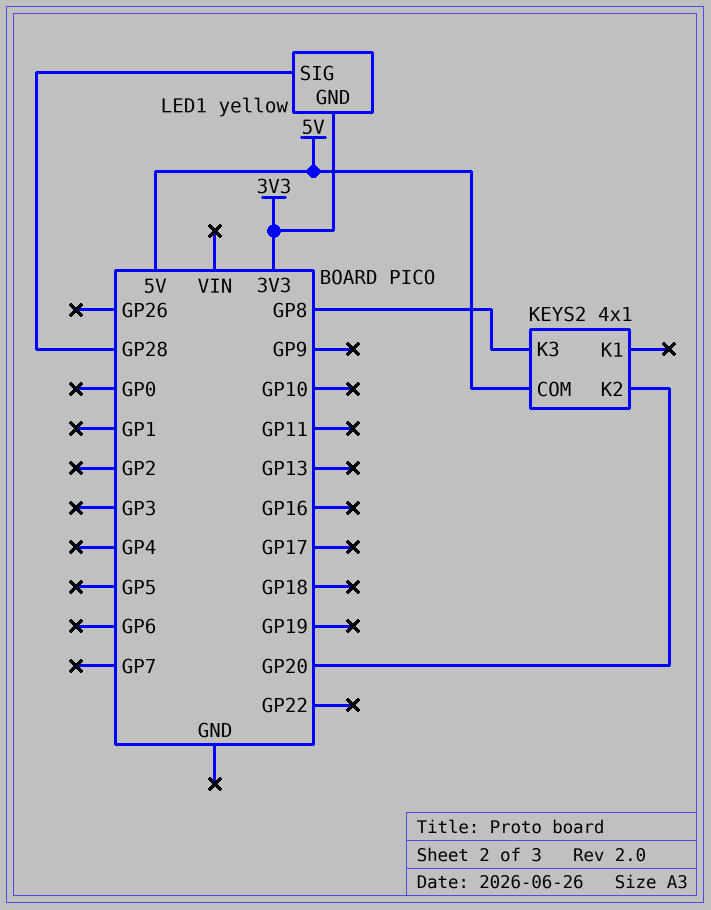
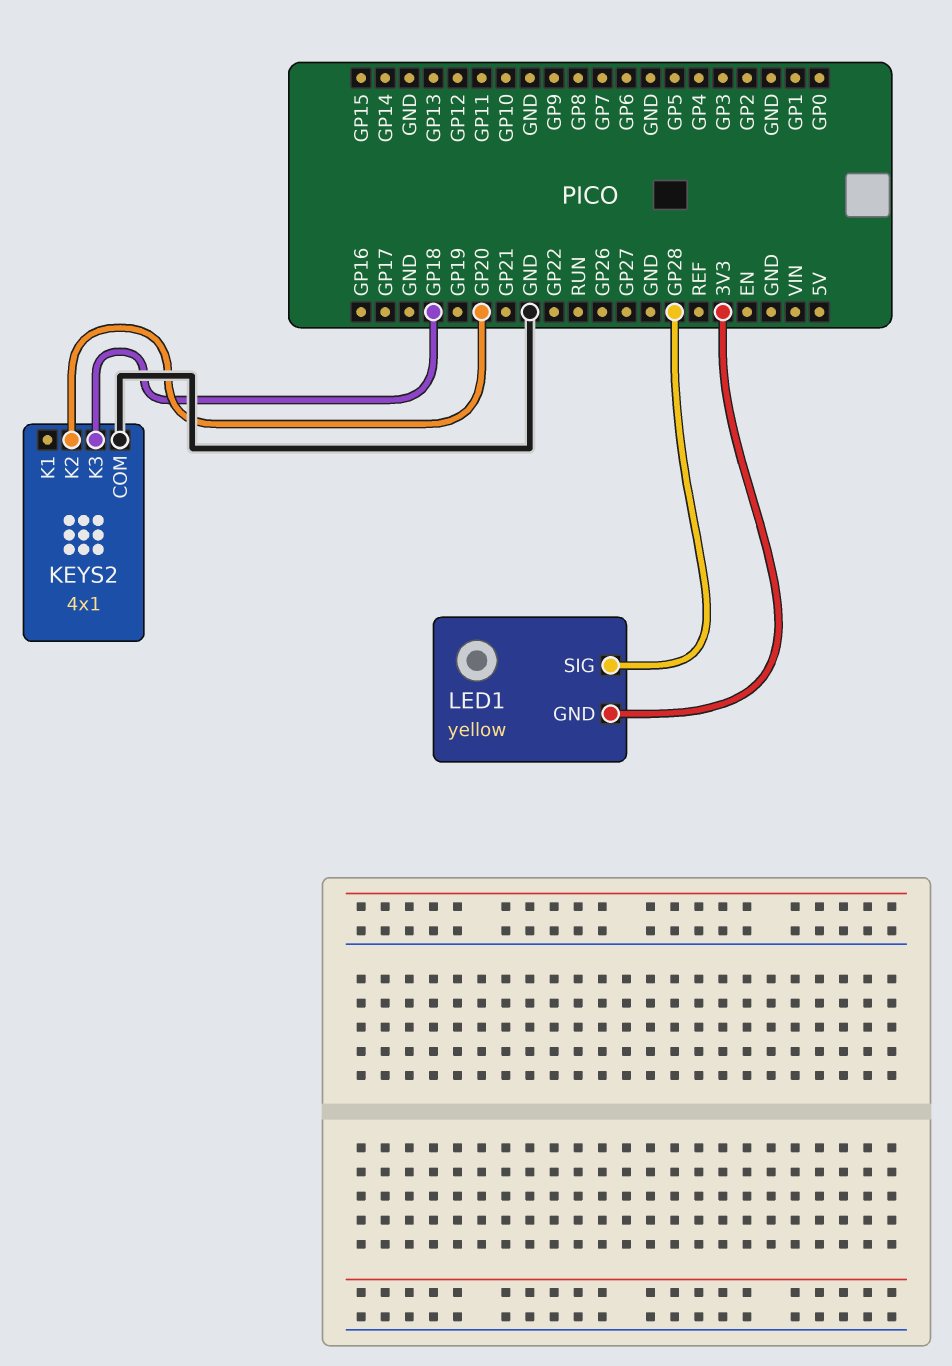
KEYS2 pin COM: 5V -> GND
KEYS2 pin K3: GP8 -> GP18

